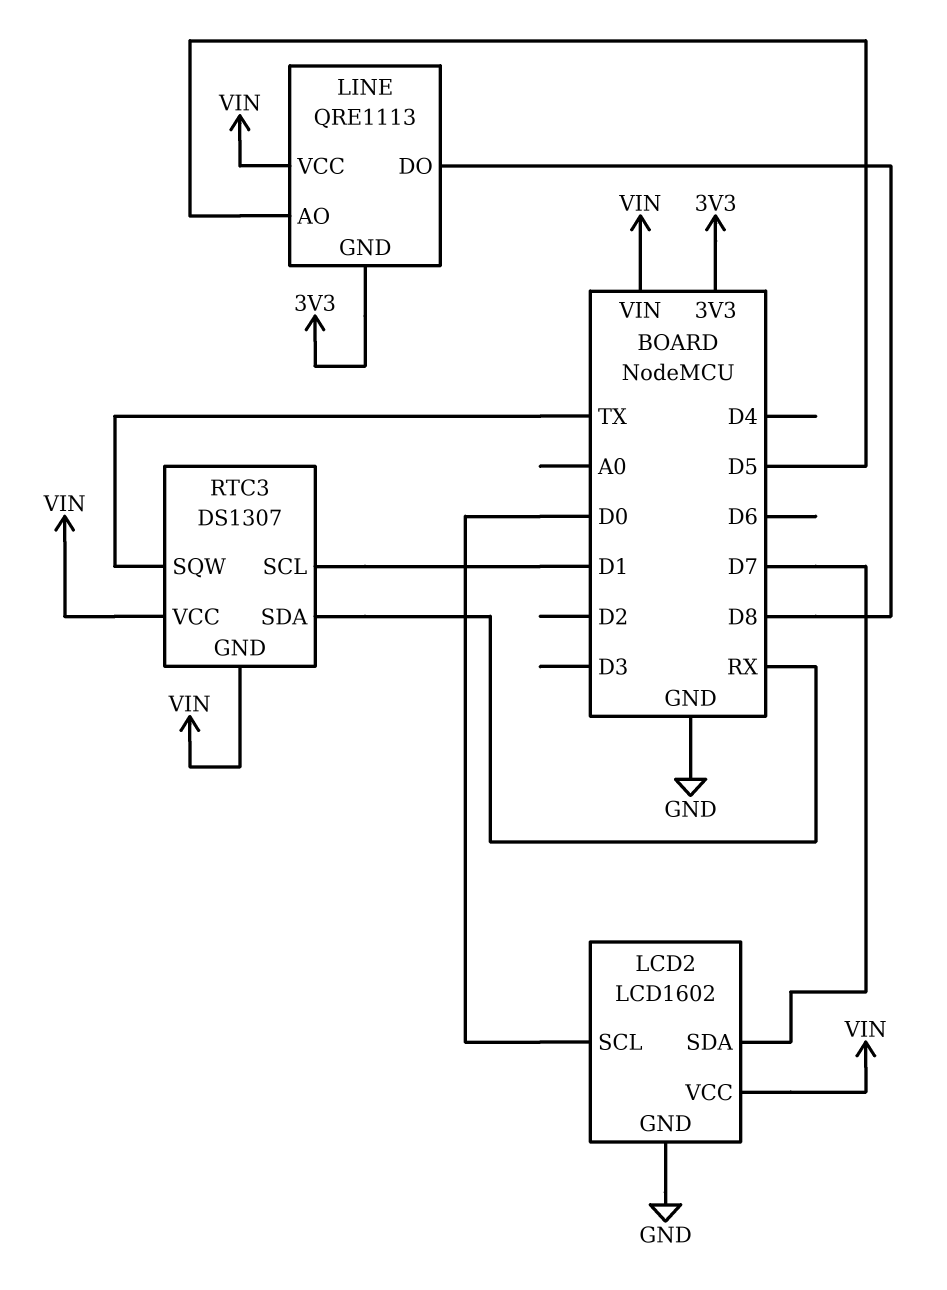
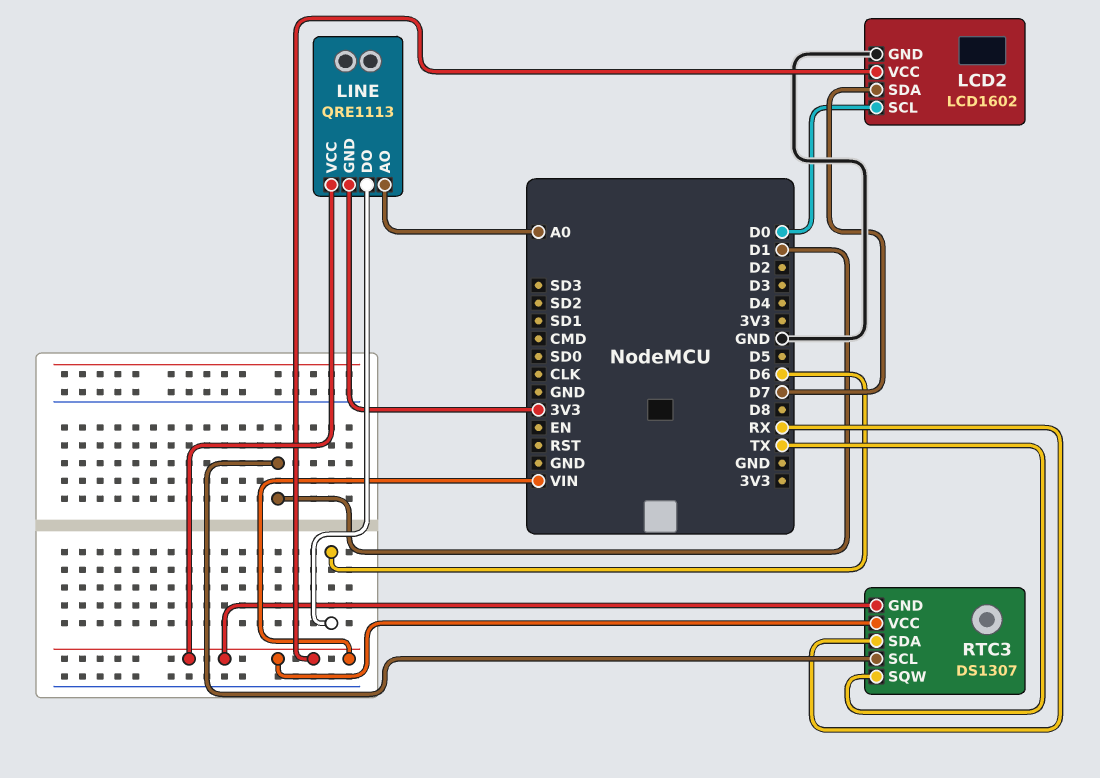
LINE pin AO: D5 -> A0
LINE pin DO: D8 -> D6

